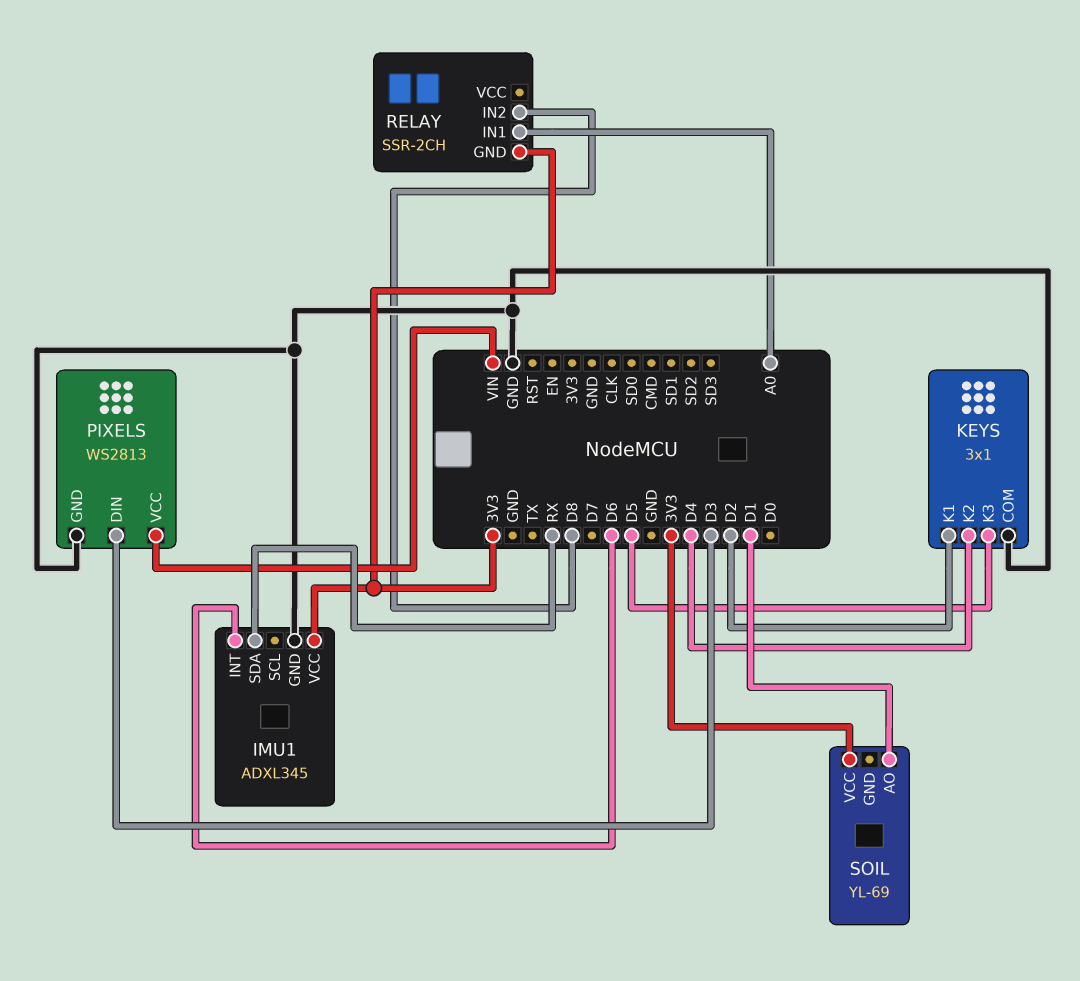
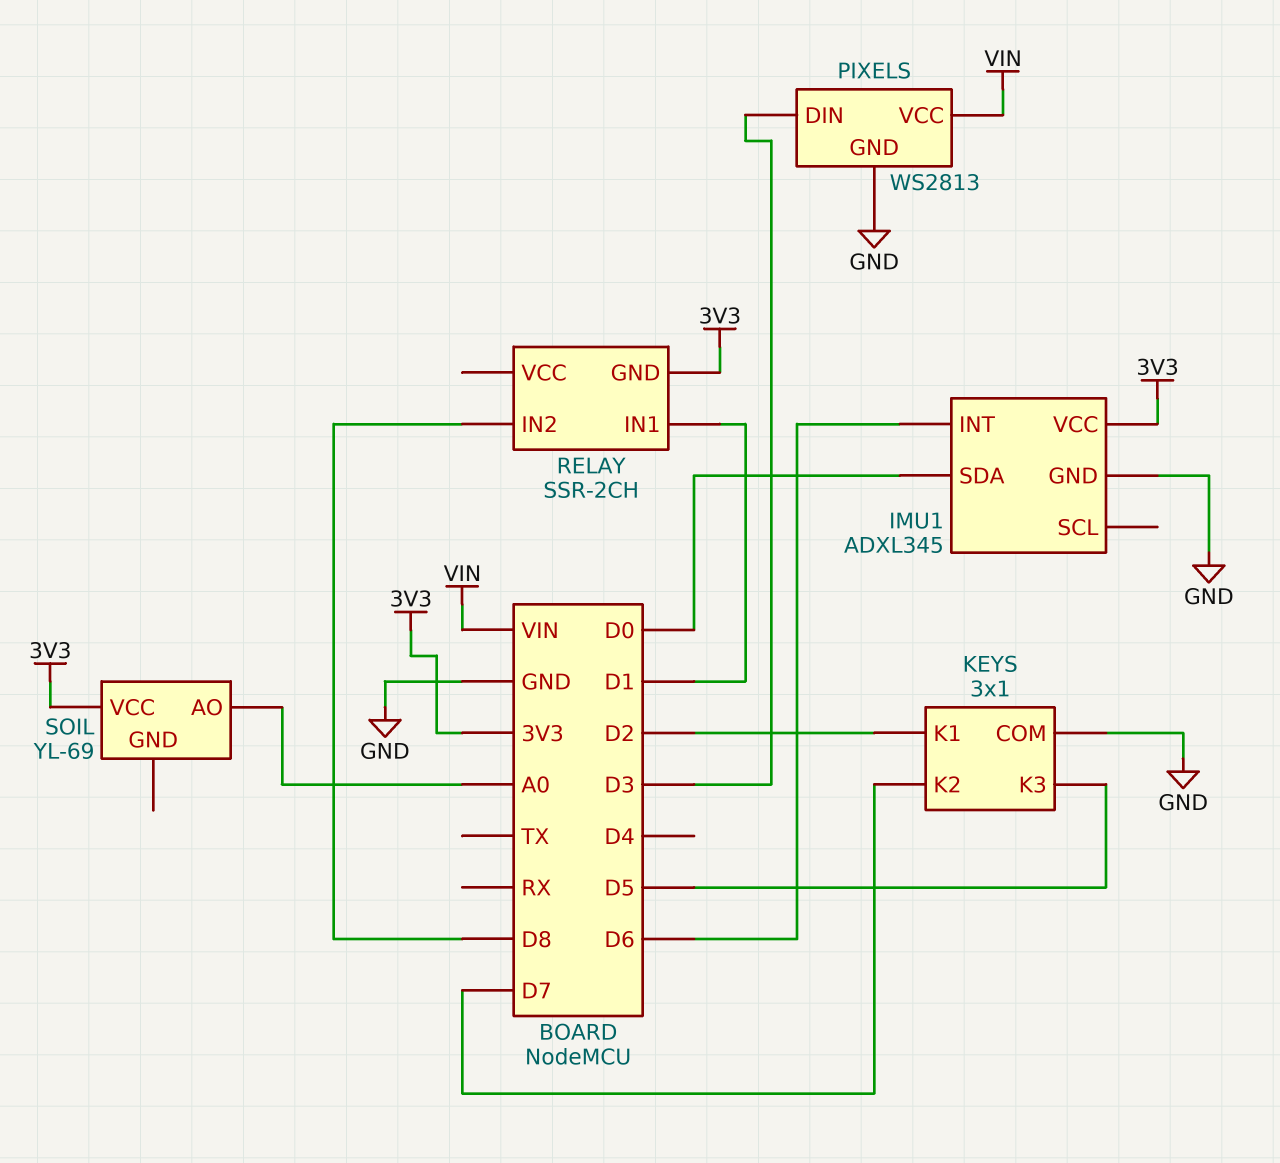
IMU1 pin SDA: RX -> D0
KEYS pin K2: D4 -> D7
RELAY pin IN1: A0 -> D1
SOIL pin AO: D1 -> A0

